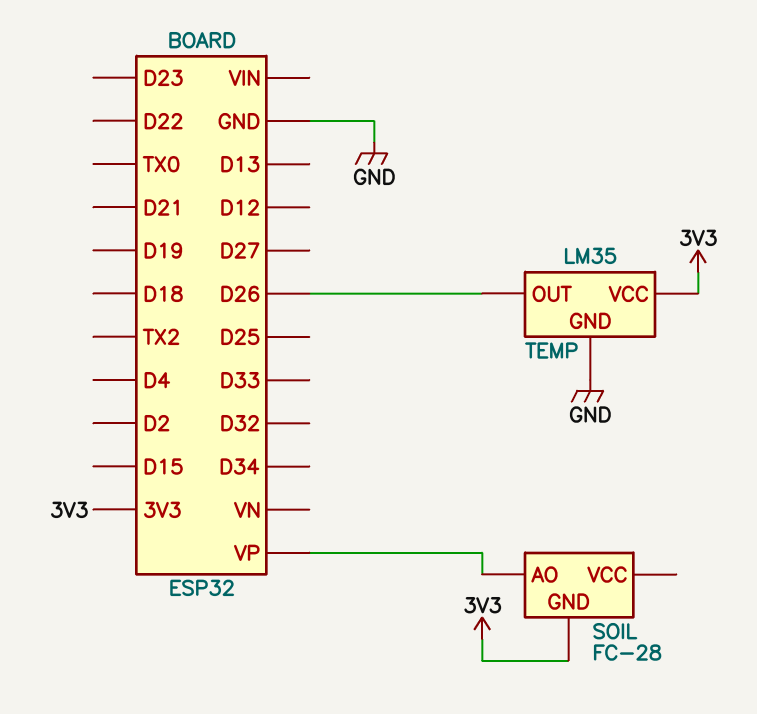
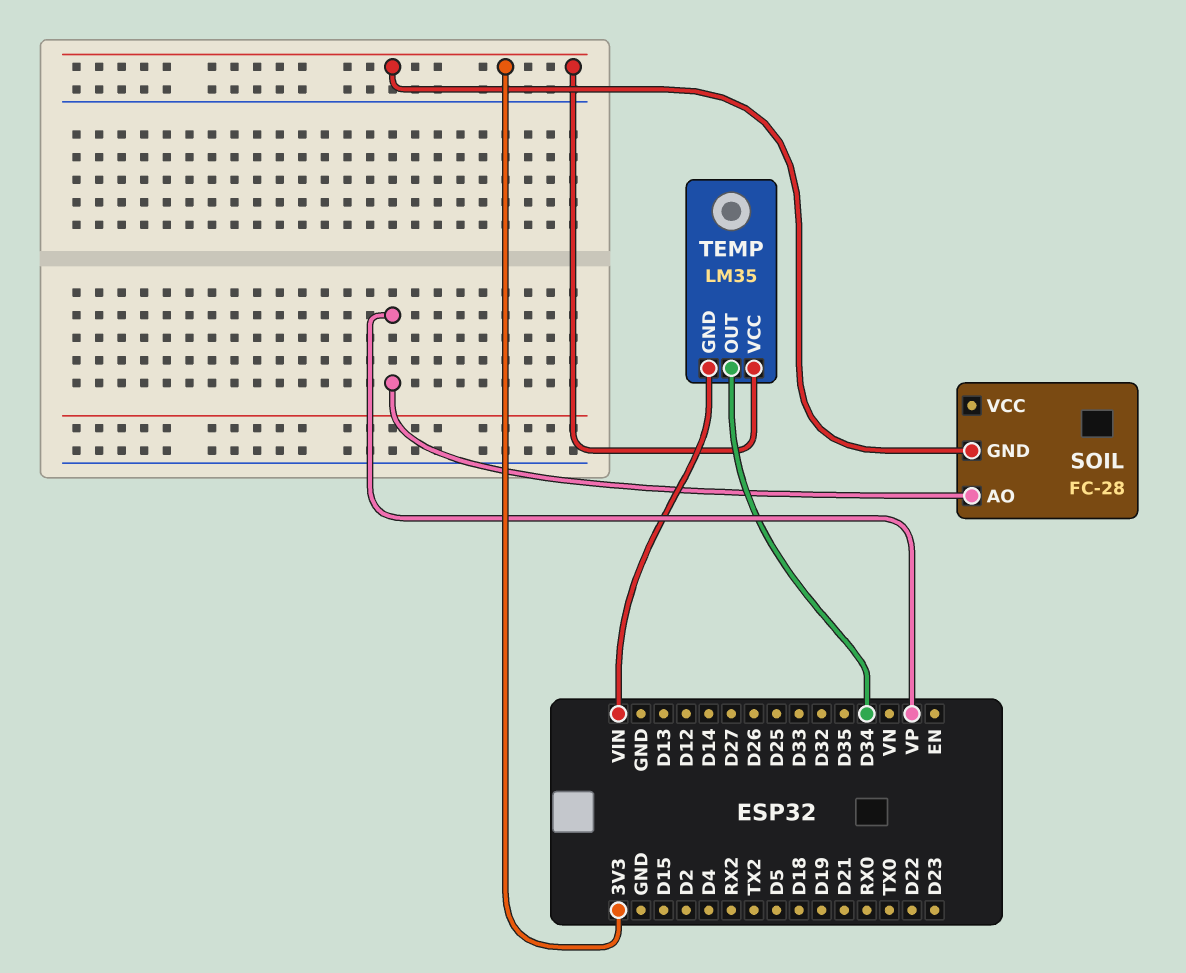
TEMP pin GND: GND -> VIN
TEMP pin OUT: D26 -> D34

